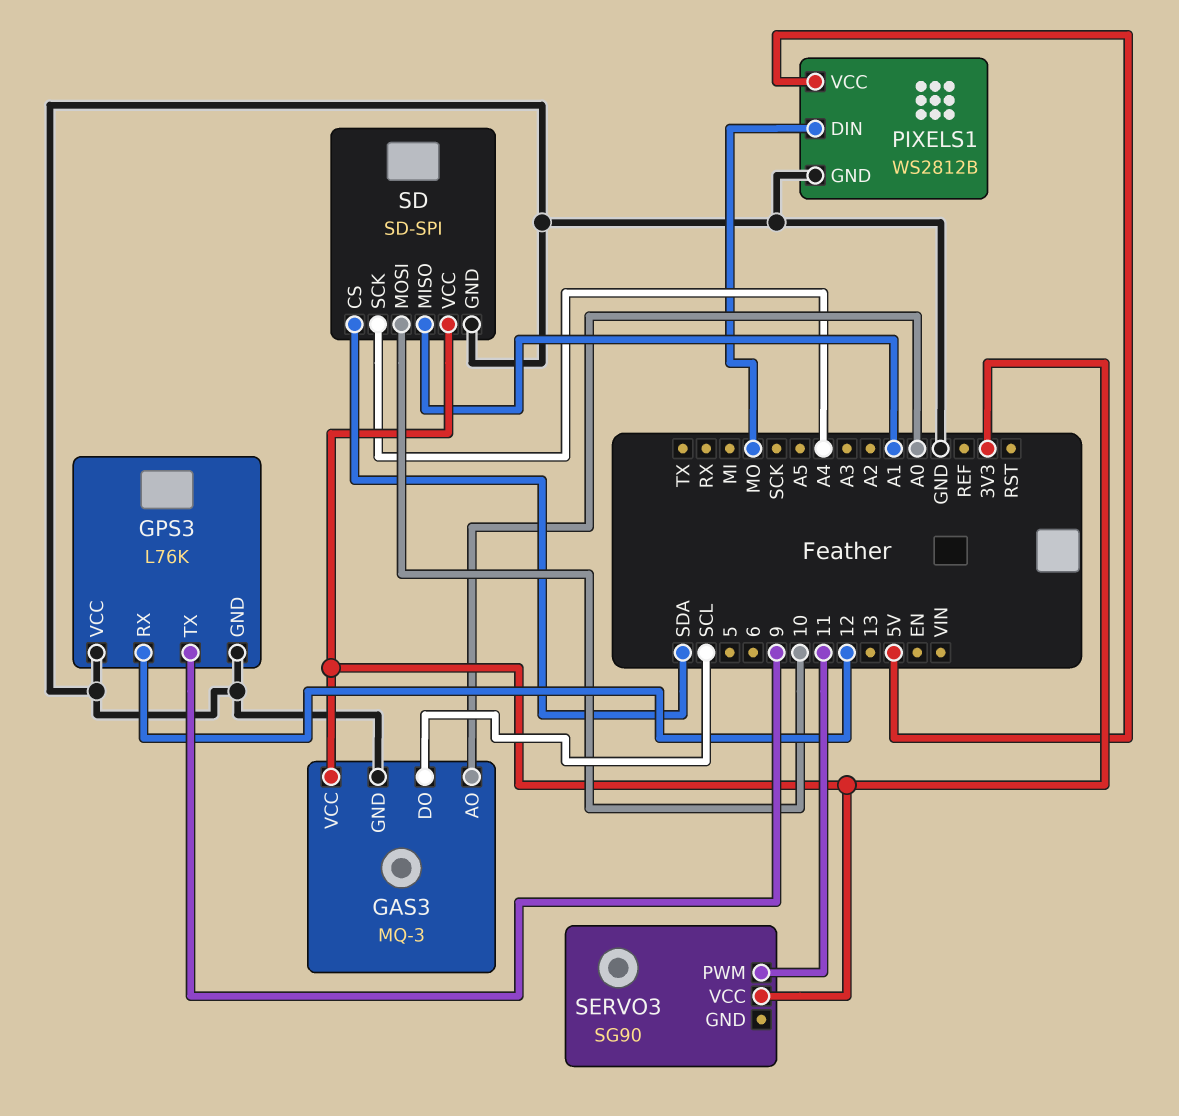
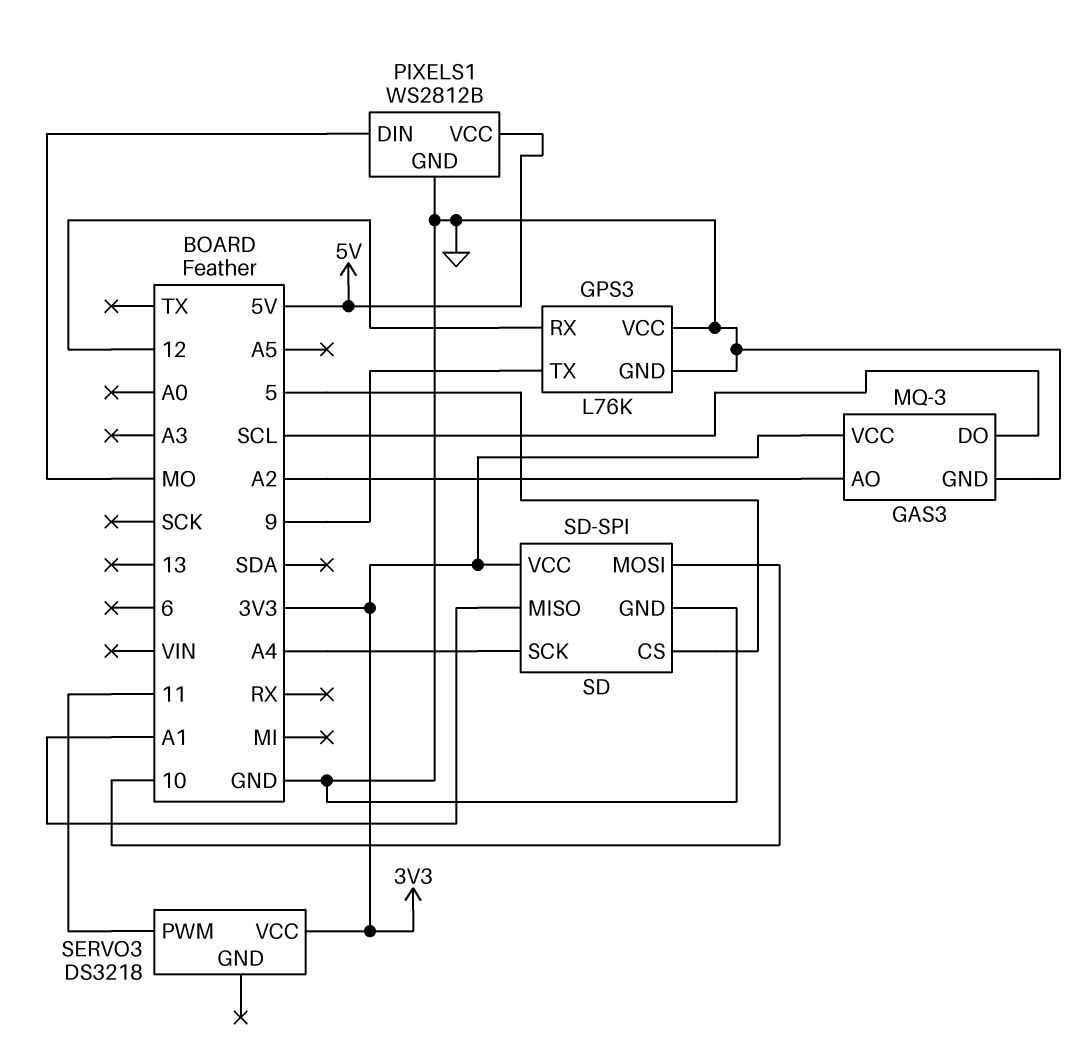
GAS3 pin AO: A0 -> A2
SD pin CS: SDA -> 5
SERVO3: SG90 -> DS3218

